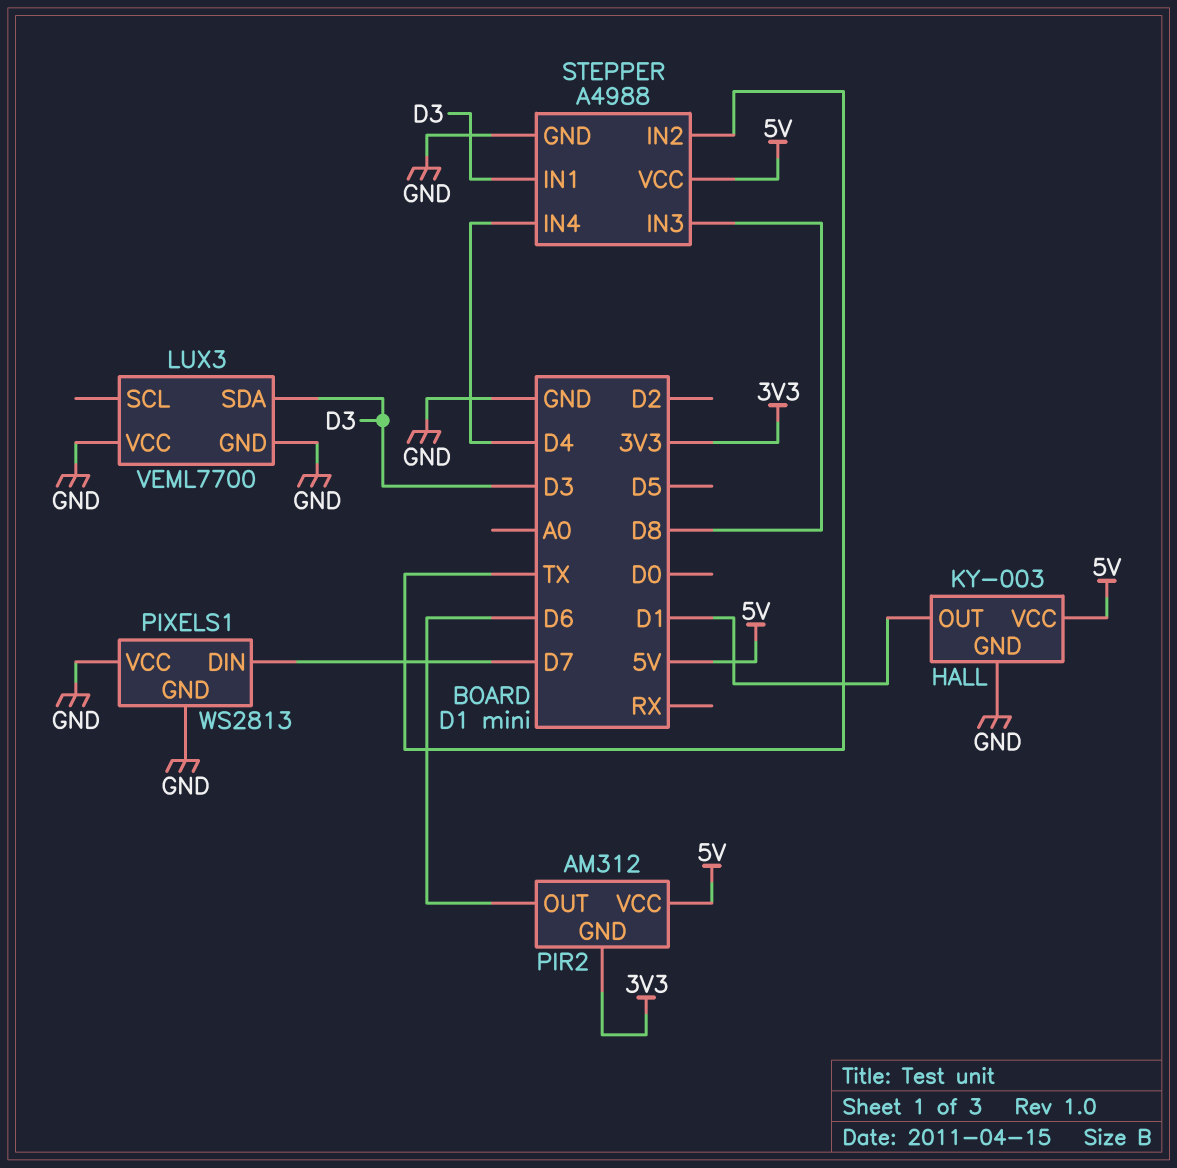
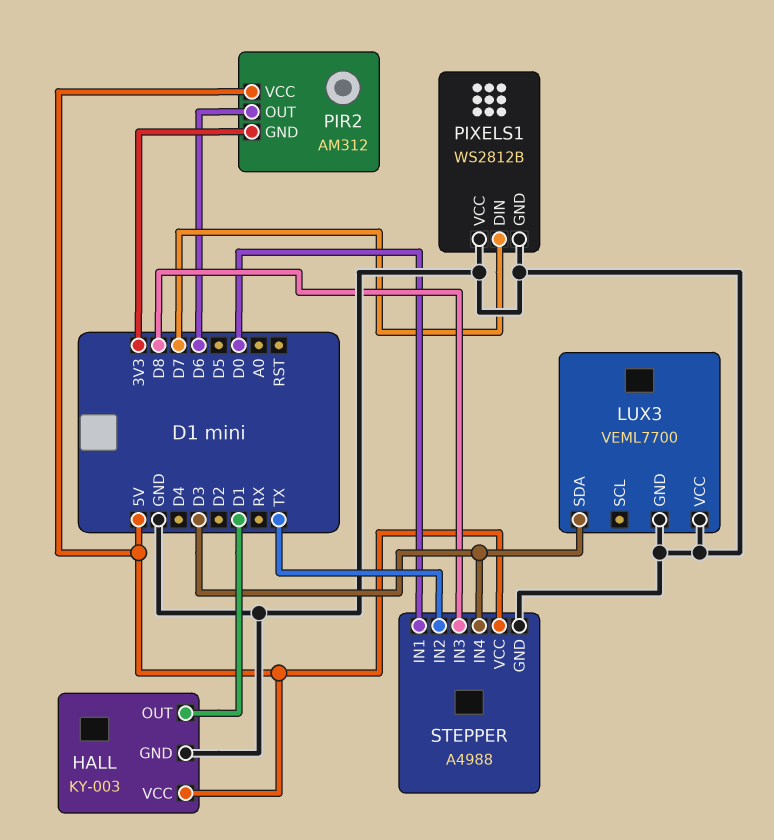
PIXELS1: WS2813 -> WS2812B
STEPPER pin IN1: D3 -> D0
STEPPER pin IN4: D4 -> D3

